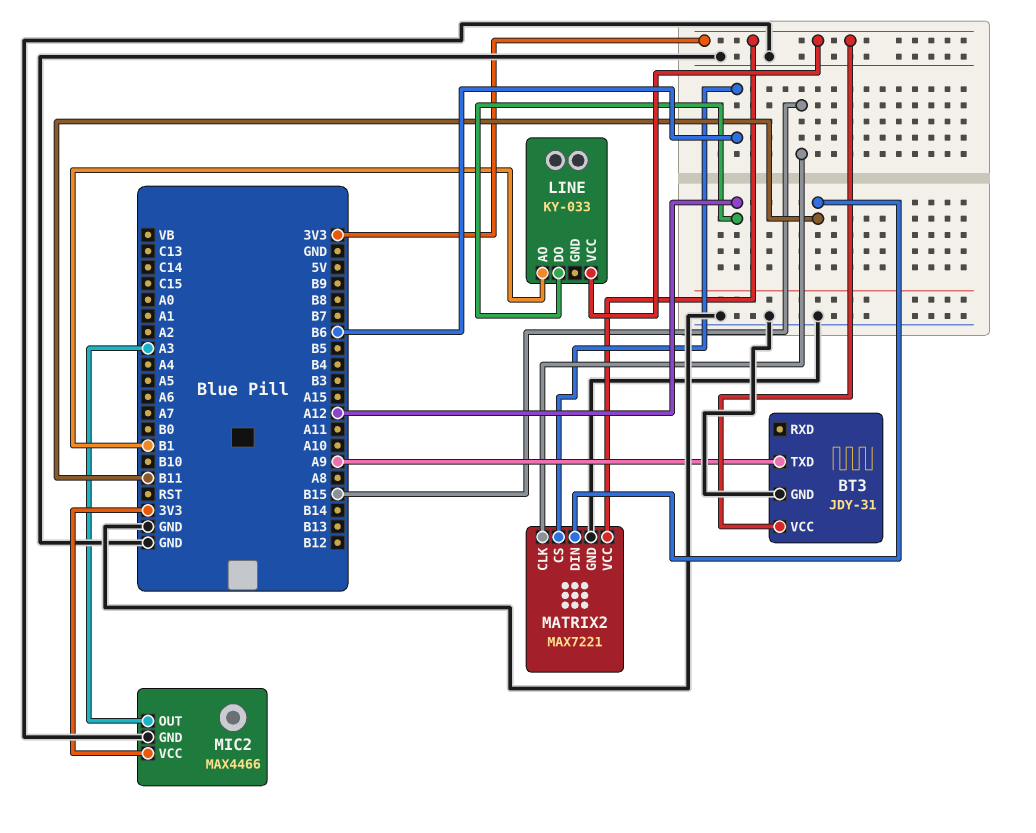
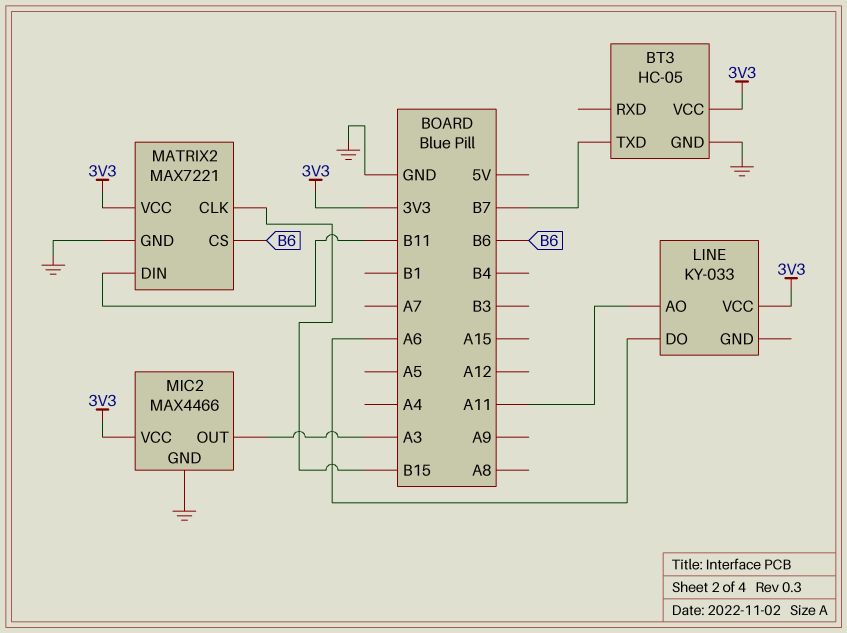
BT3: JDY-31 -> HC-05
BT3 pin TXD: A9 -> B7
LINE pin AO: B1 -> A11
LINE pin DO: A12 -> A6

